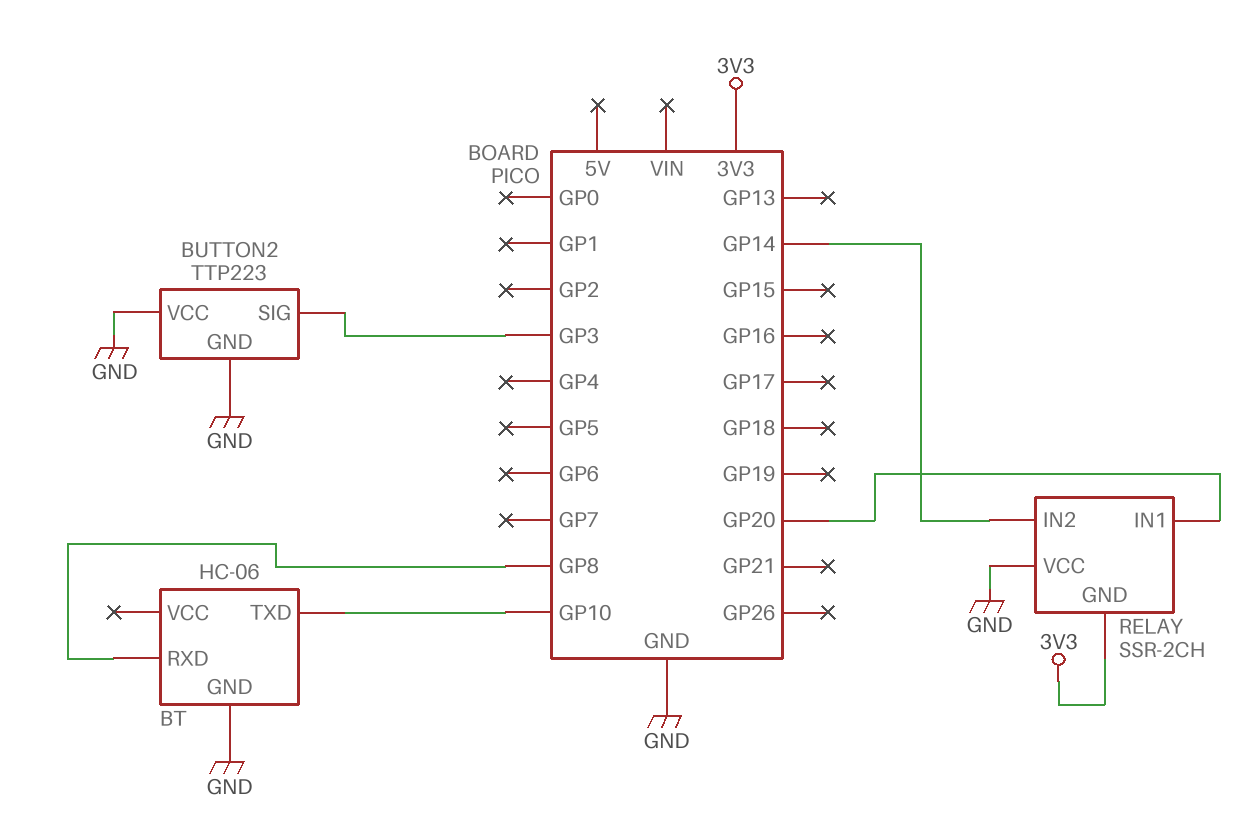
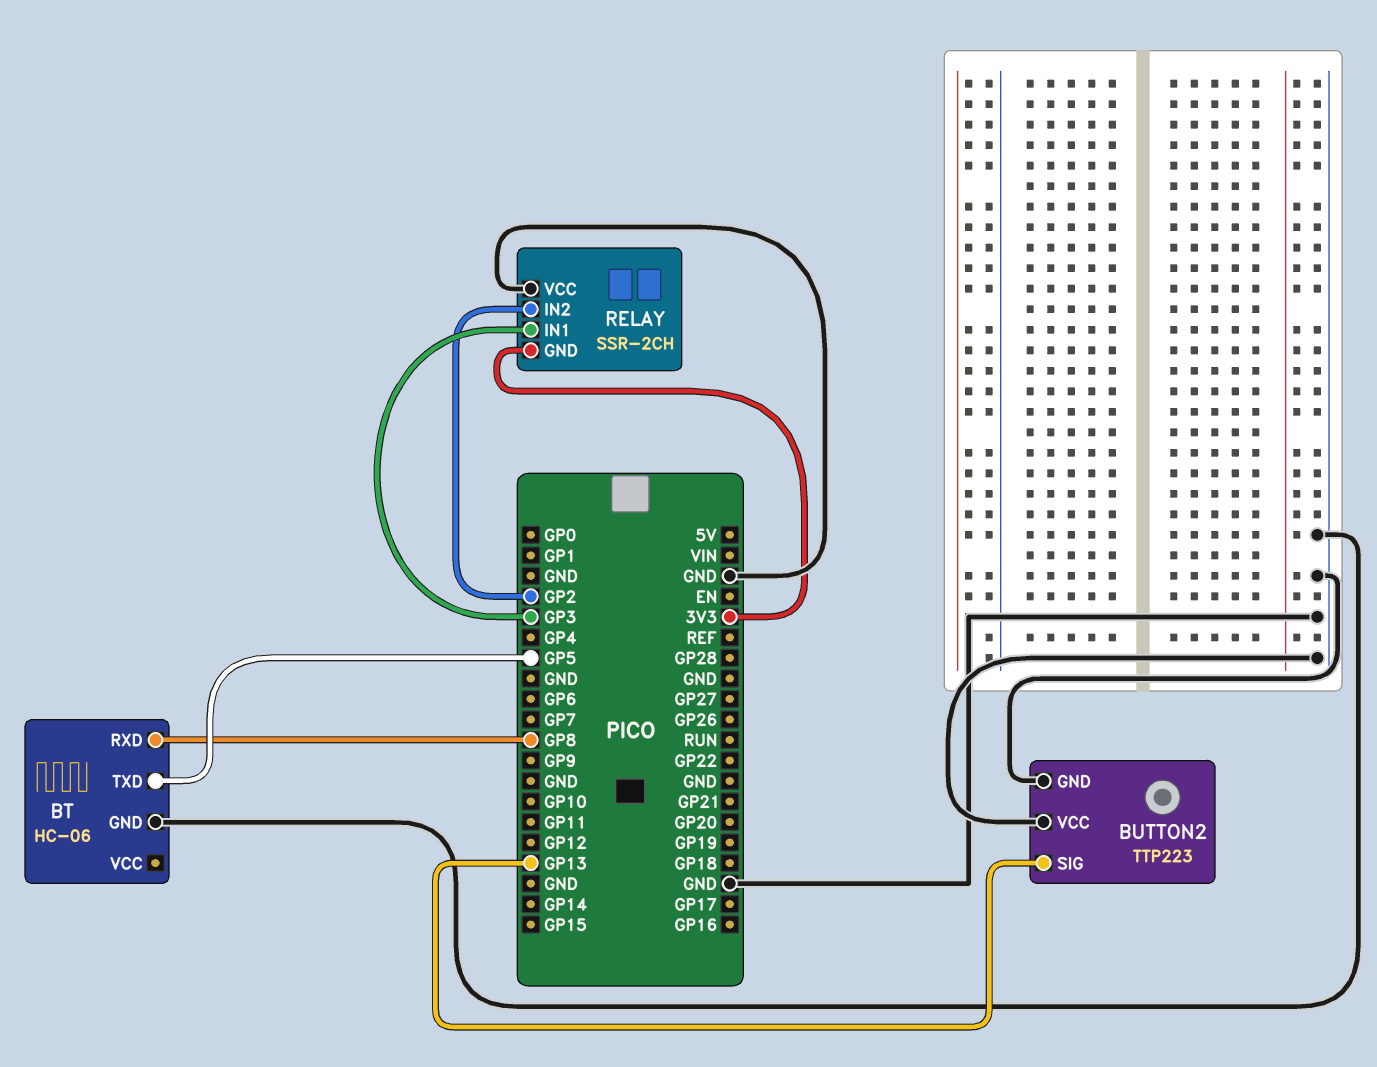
BT pin TXD: GP10 -> GP5
BUTTON2 pin SIG: GP3 -> GP13
RELAY pin IN1: GP20 -> GP3
RELAY pin IN2: GP14 -> GP2

